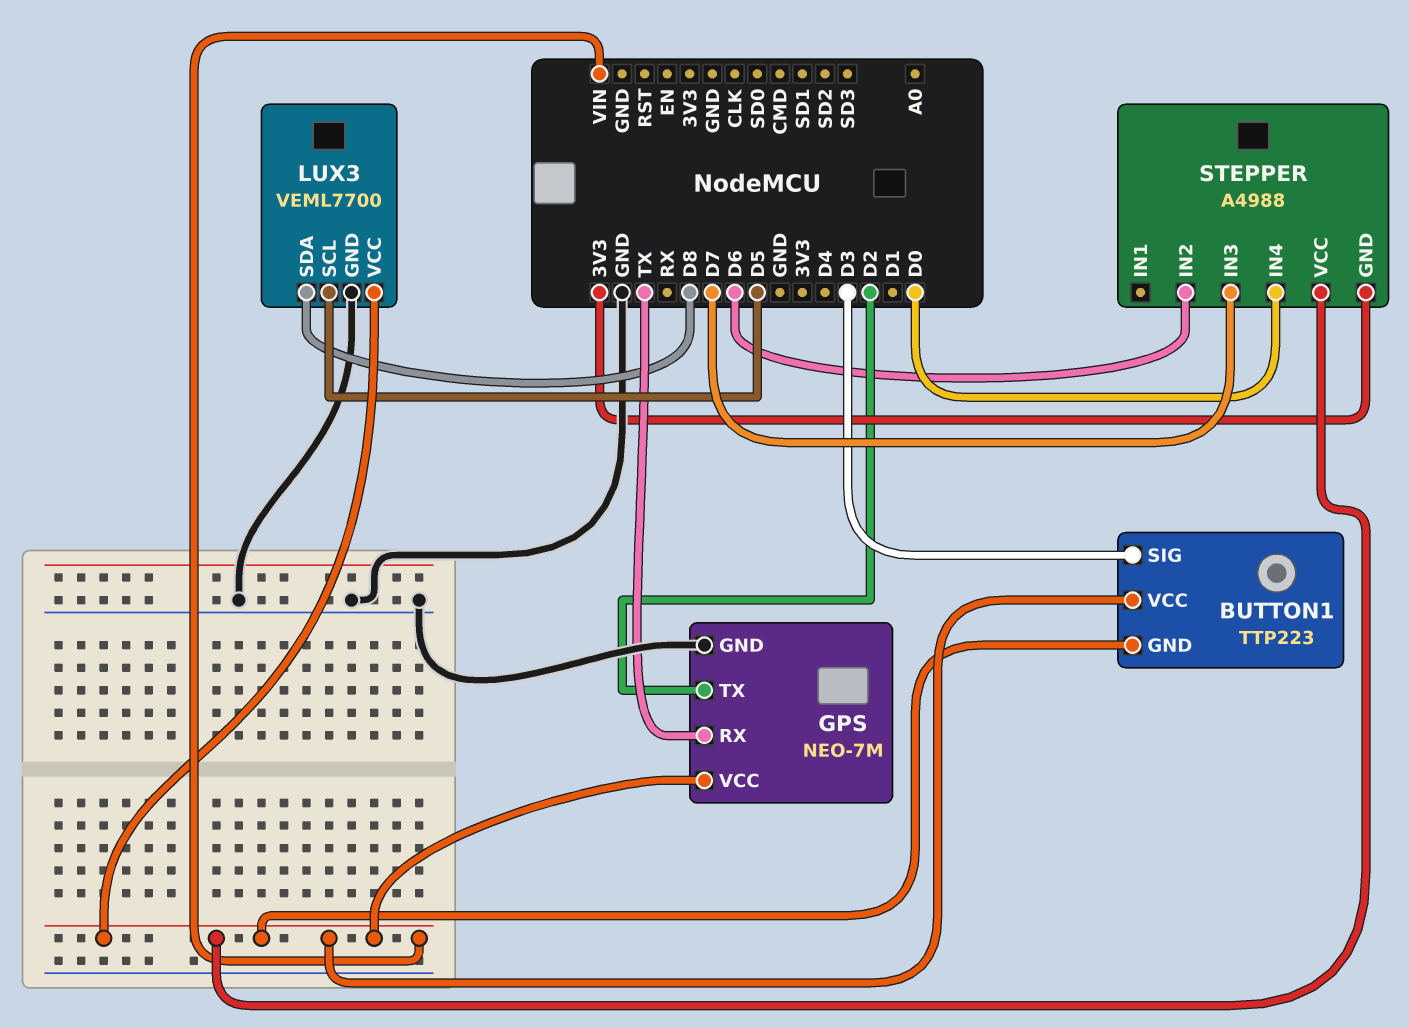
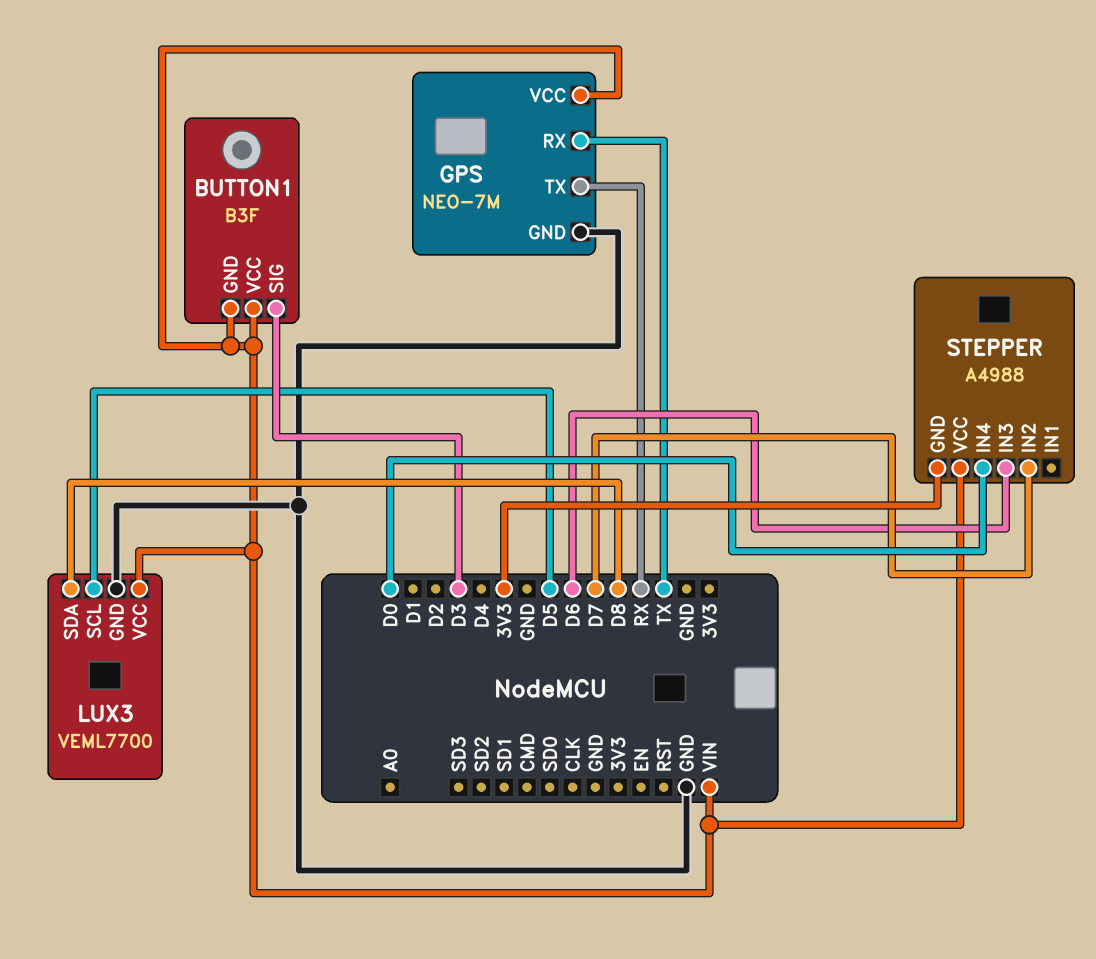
BUTTON1: TTP223 -> B3F
GPS pin TX: D2 -> RX
STEPPER pin IN2: D6 -> D7
STEPPER pin IN3: D7 -> D6

